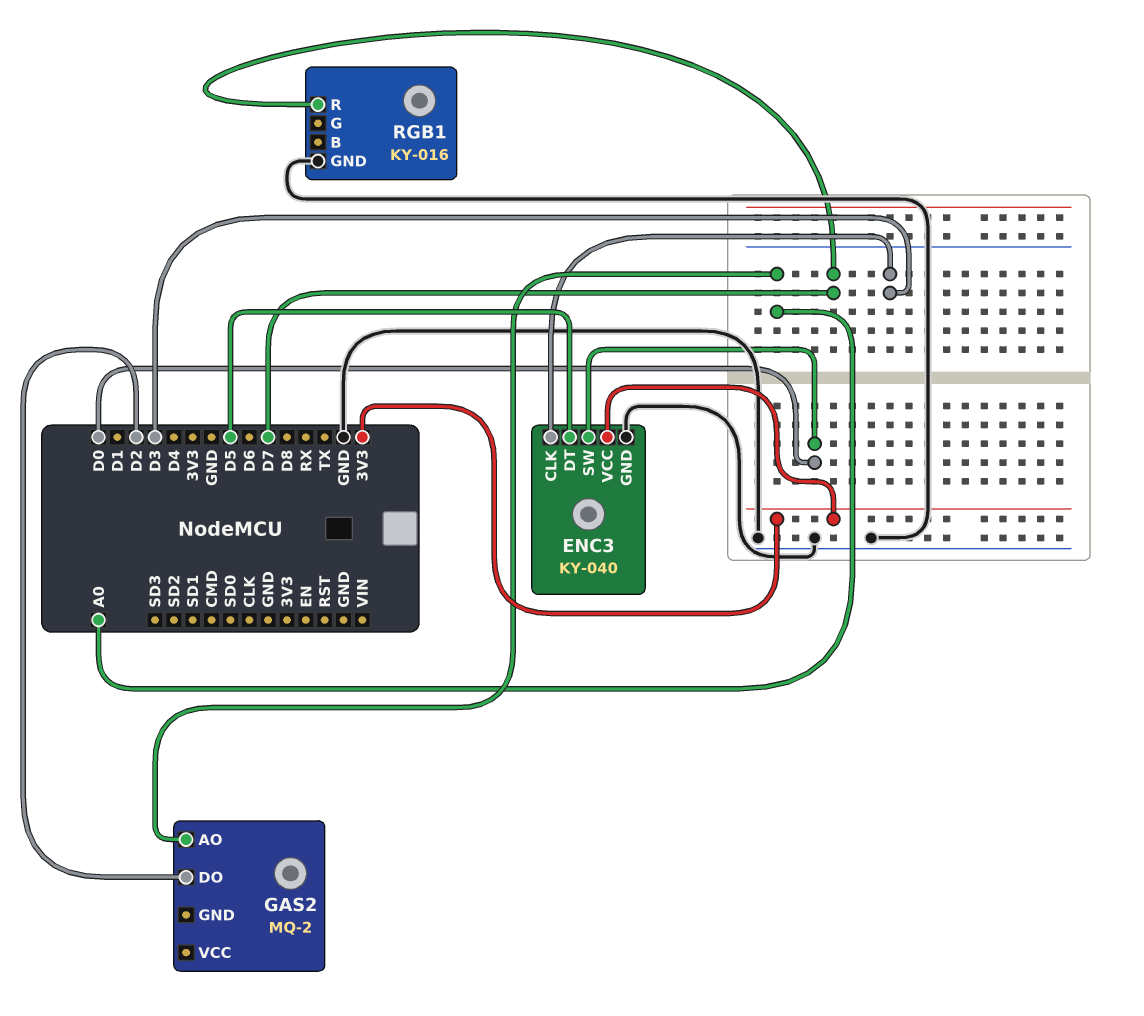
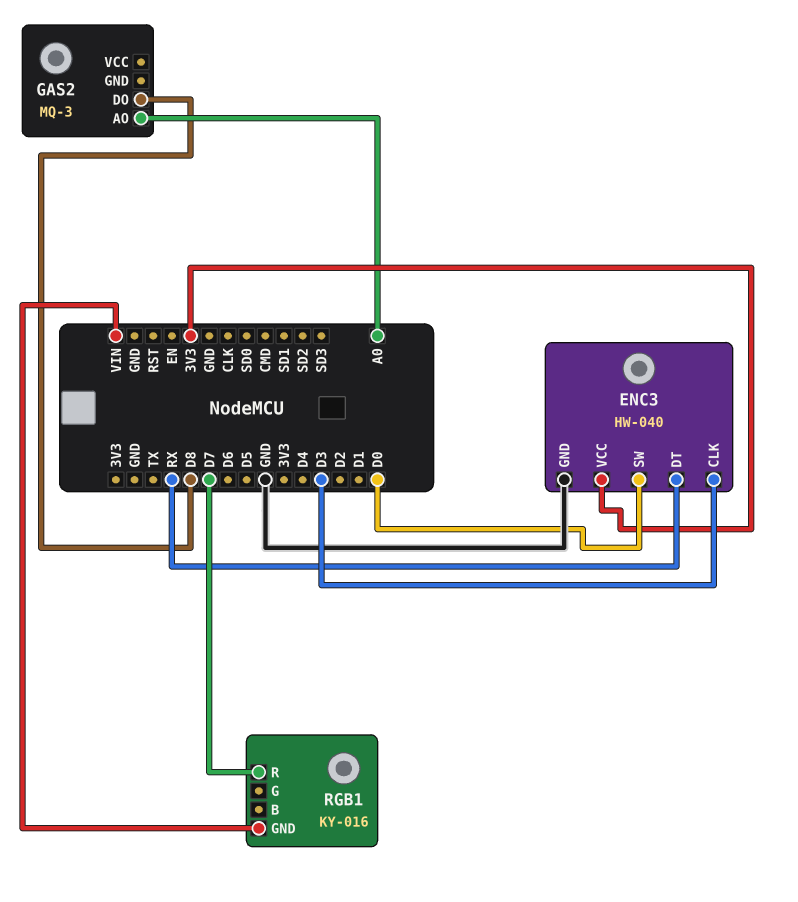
ENC3: KY-040 -> HW-040
ENC3 pin DT: D5 -> RX
GAS2: MQ-2 -> MQ-3
GAS2 pin DO: D2 -> D8
RGB1 pin GND: GND -> VIN

